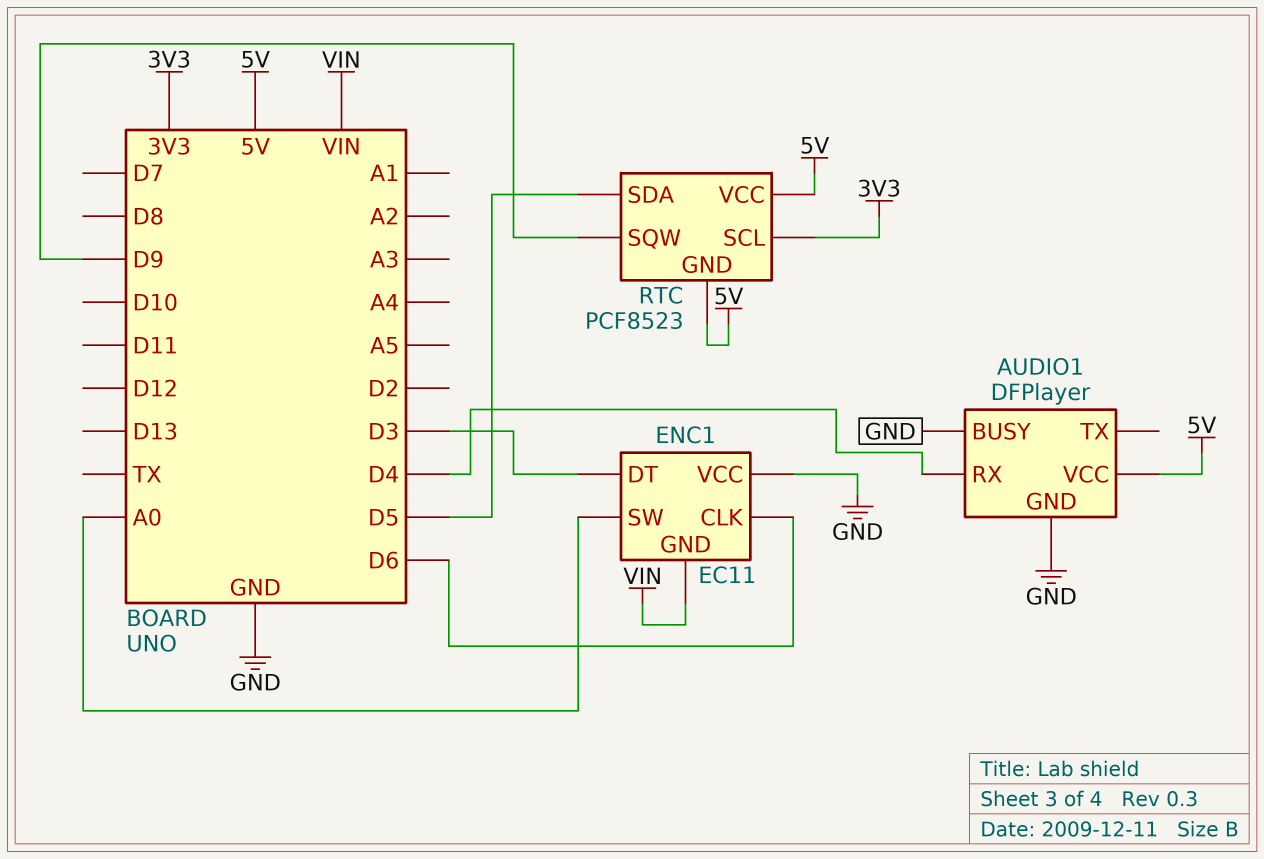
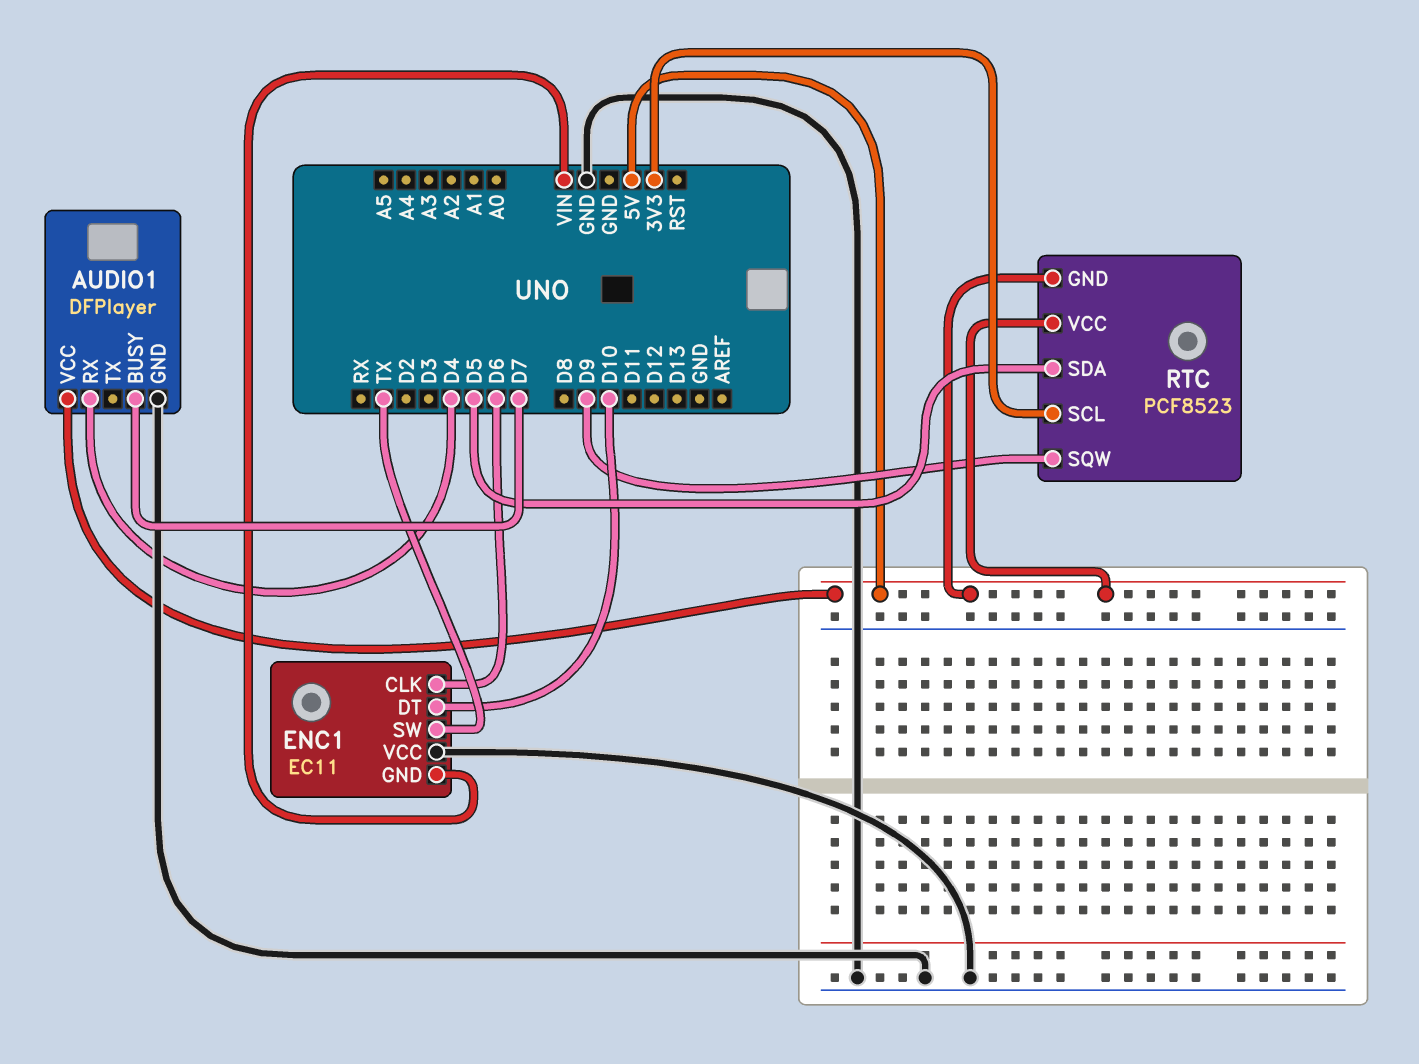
AUDIO1 pin BUSY: GND -> D7
ENC1 pin DT: D3 -> D10
ENC1 pin SW: A0 -> TX

